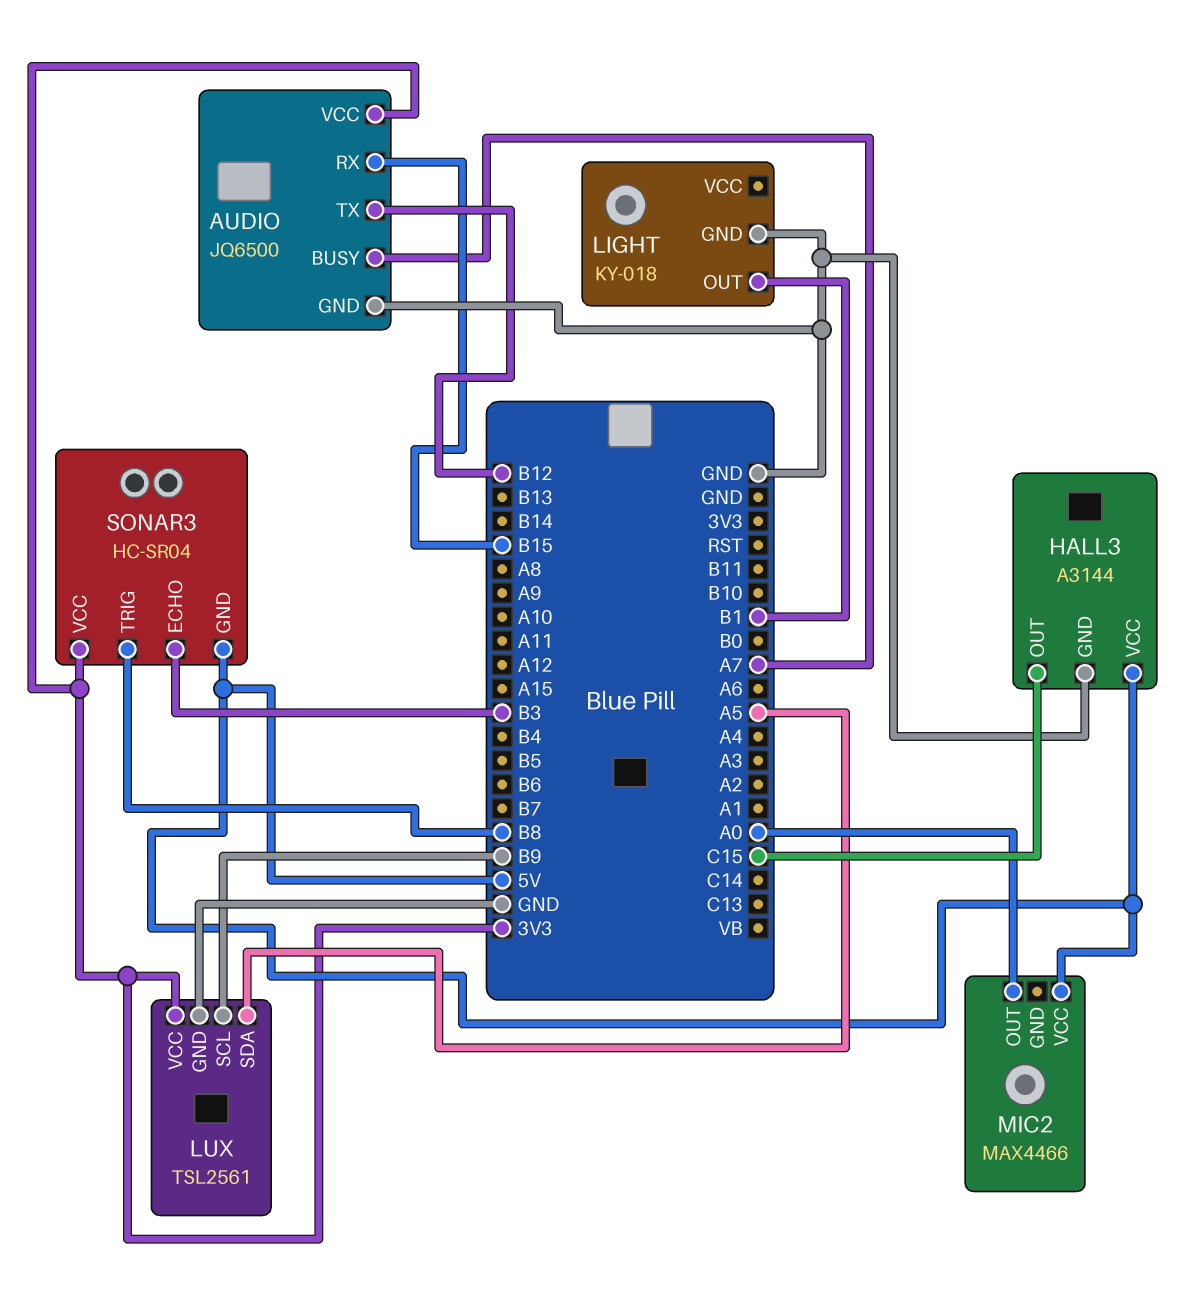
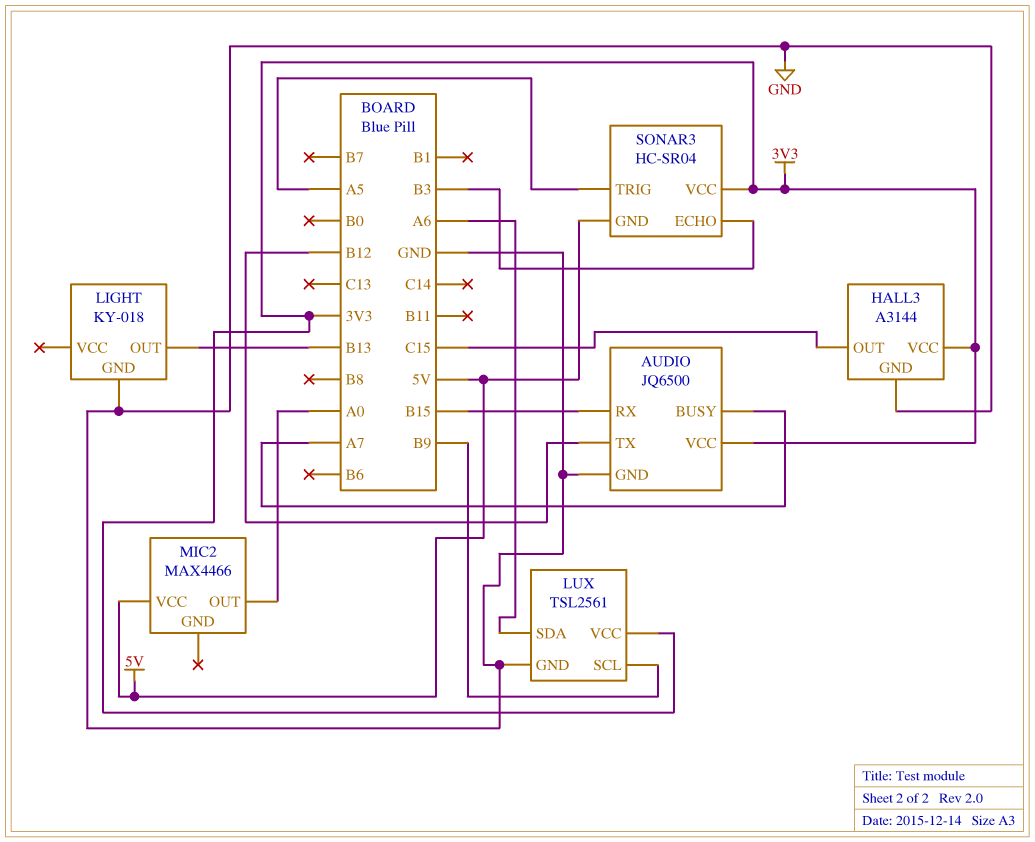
HALL3 pin VCC: 5V -> 3V3
LIGHT pin OUT: B1 -> B13
LUX pin SDA: A5 -> A6
SONAR3 pin TRIG: B8 -> A5

